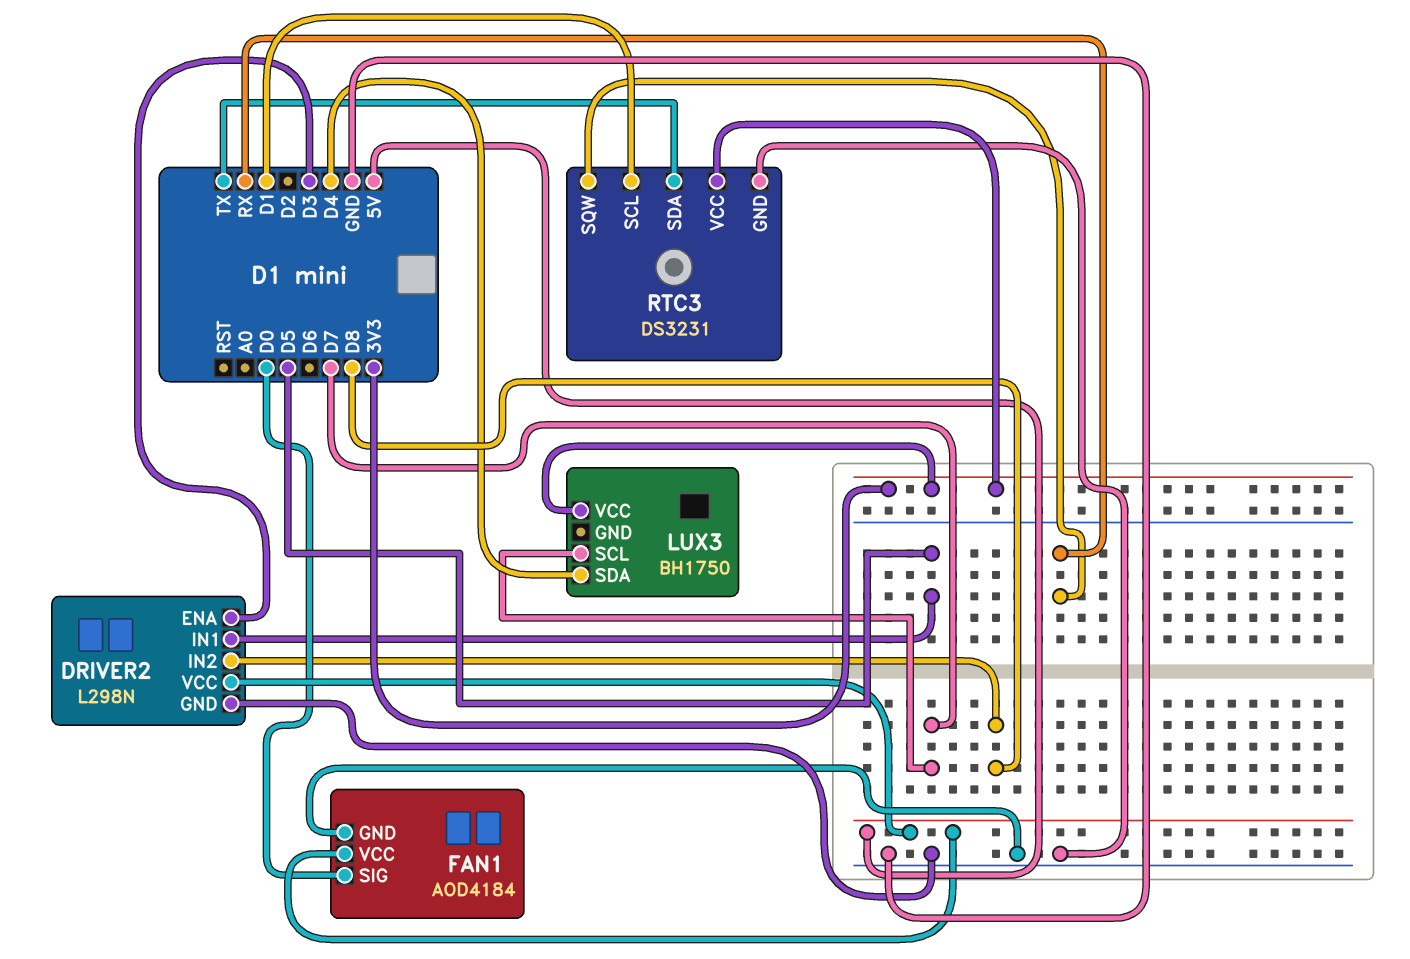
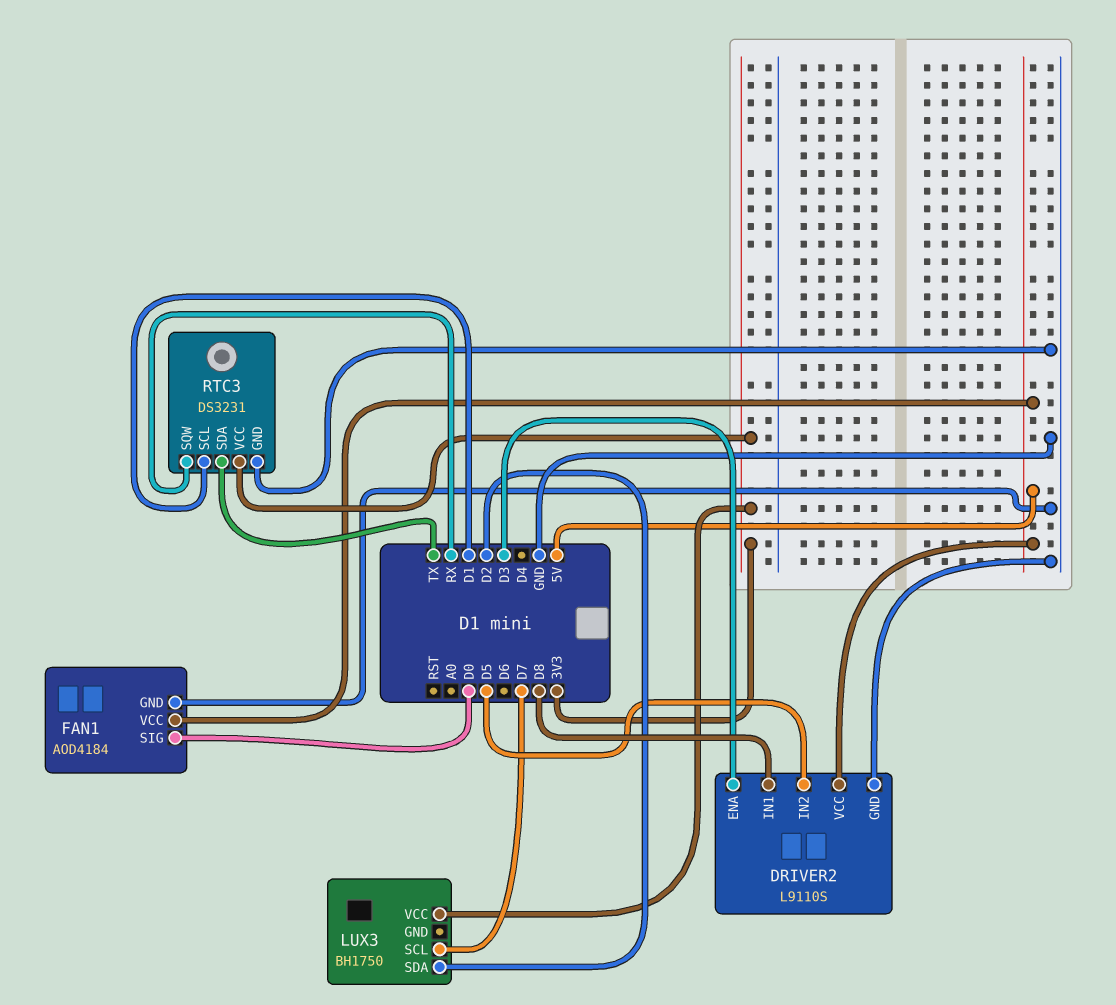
DRIVER2: L298N -> L9110S
DRIVER2 pin IN1: D5 -> D8
DRIVER2 pin IN2: D8 -> D5
LUX3 pin SDA: D4 -> D2

